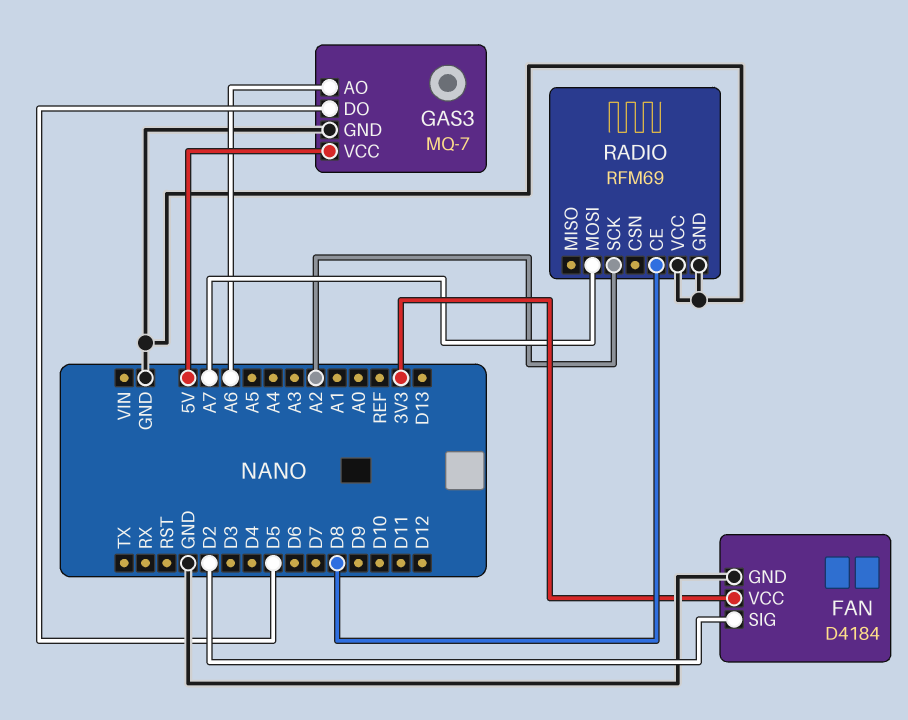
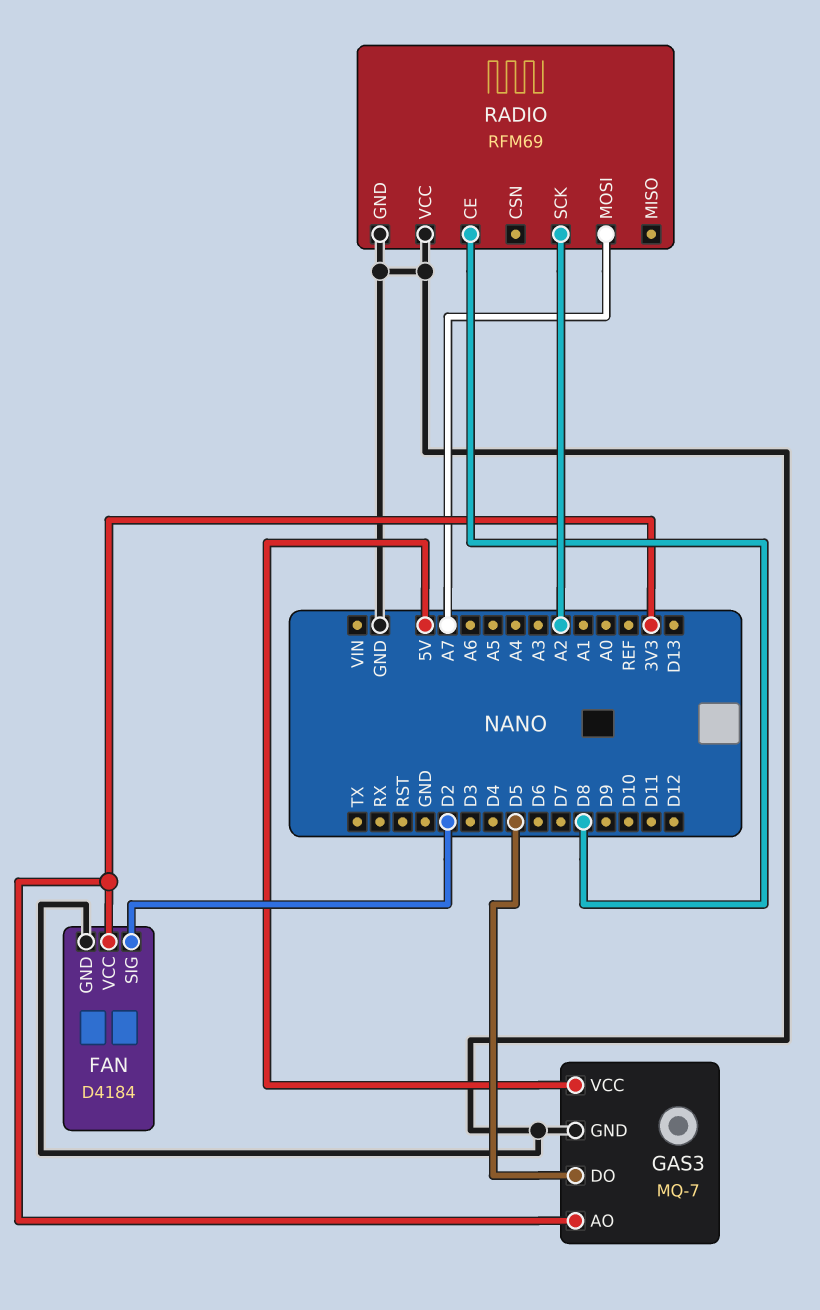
GAS3 pin AO: A6 -> 3V3

